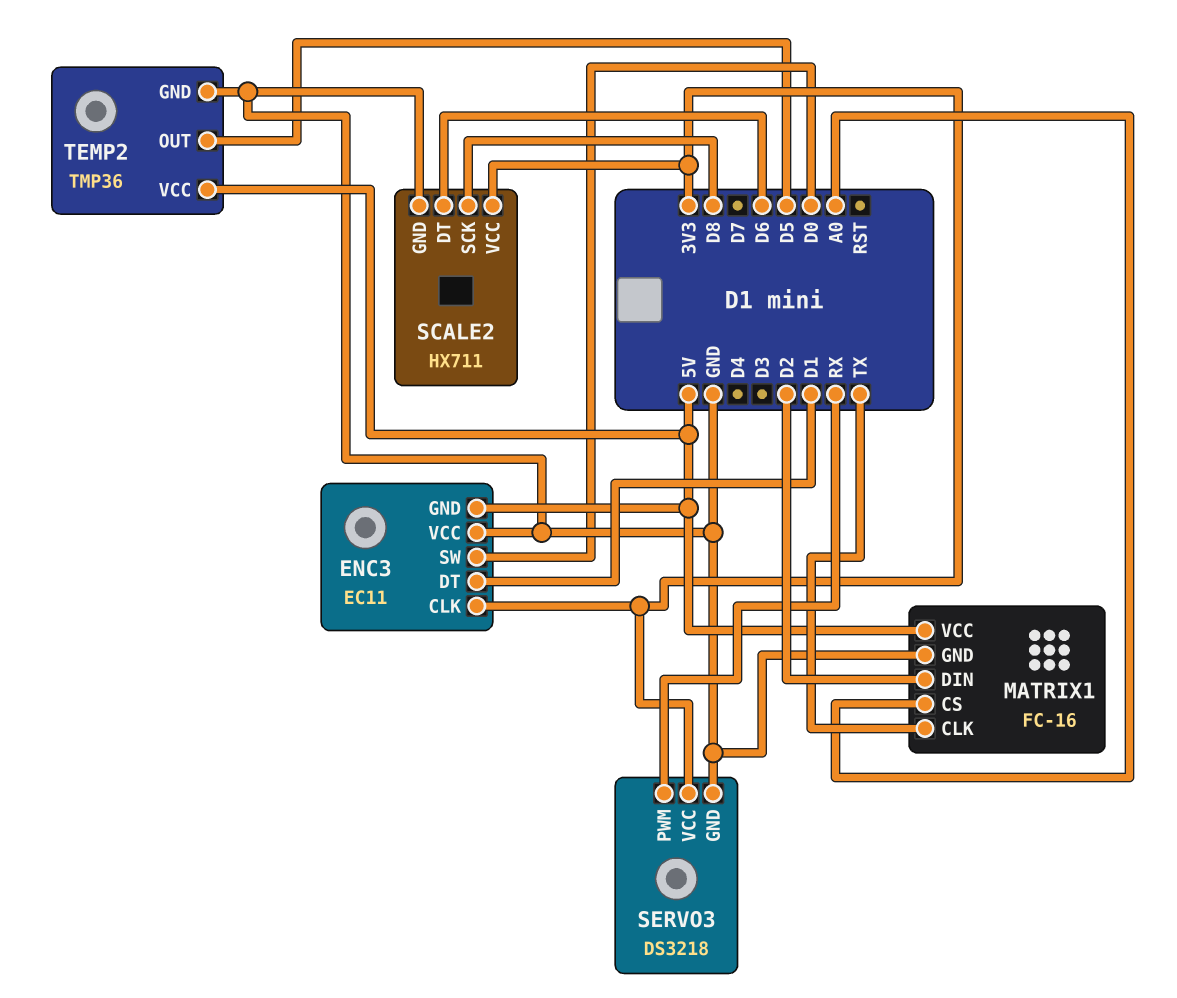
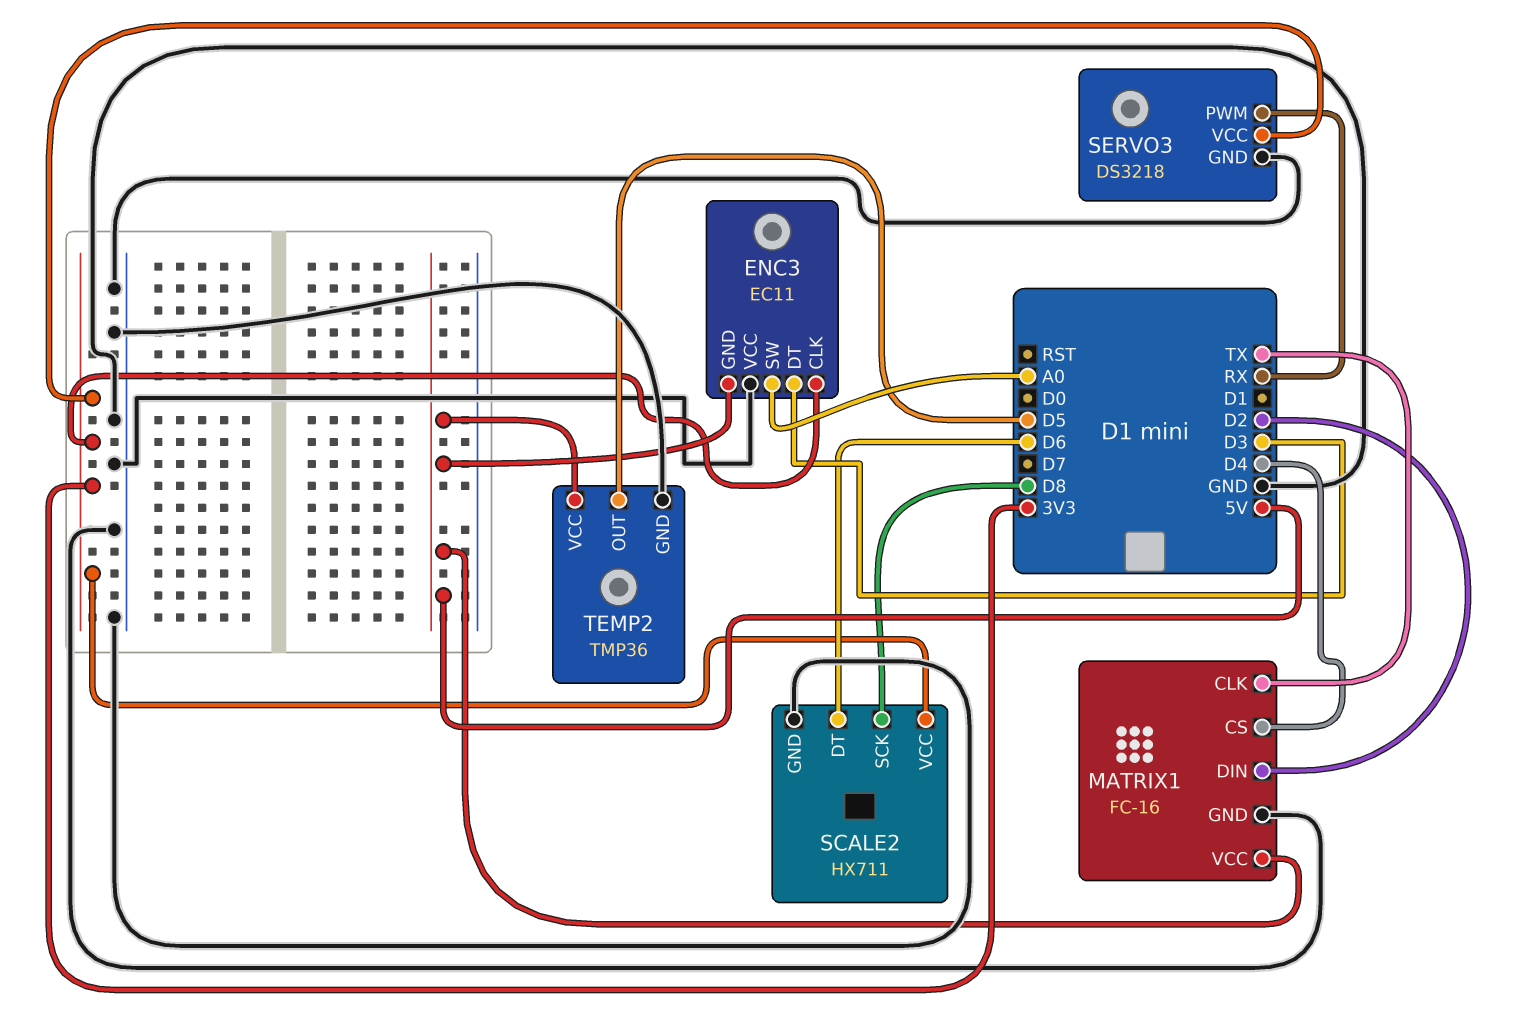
ENC3 pin DT: D1 -> D3
ENC3 pin SW: D0 -> A0
MATRIX1 pin CS: A0 -> D4

